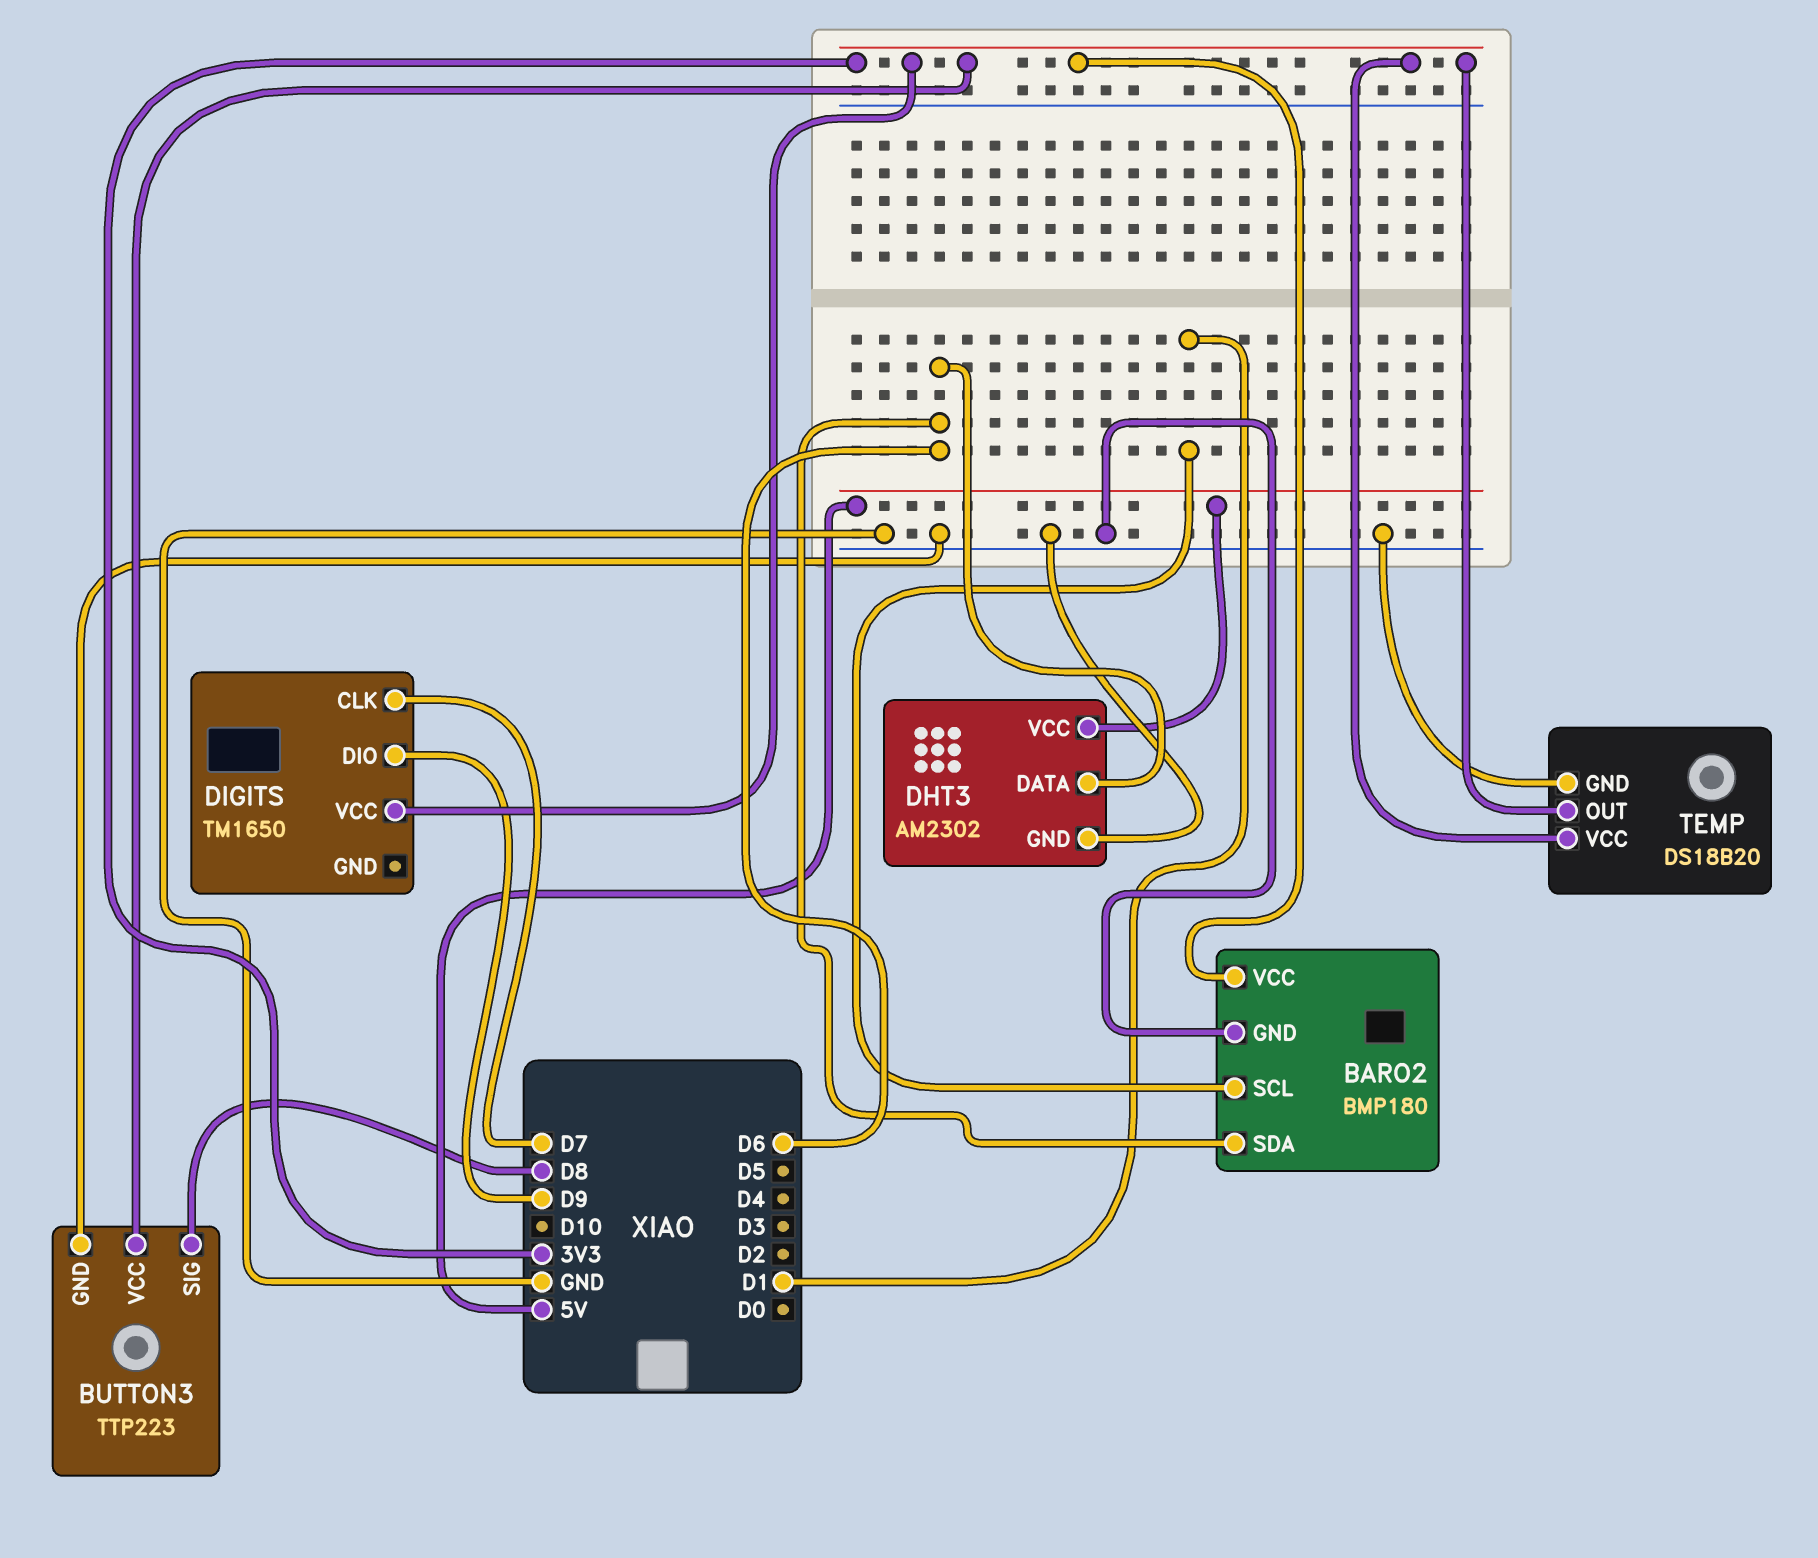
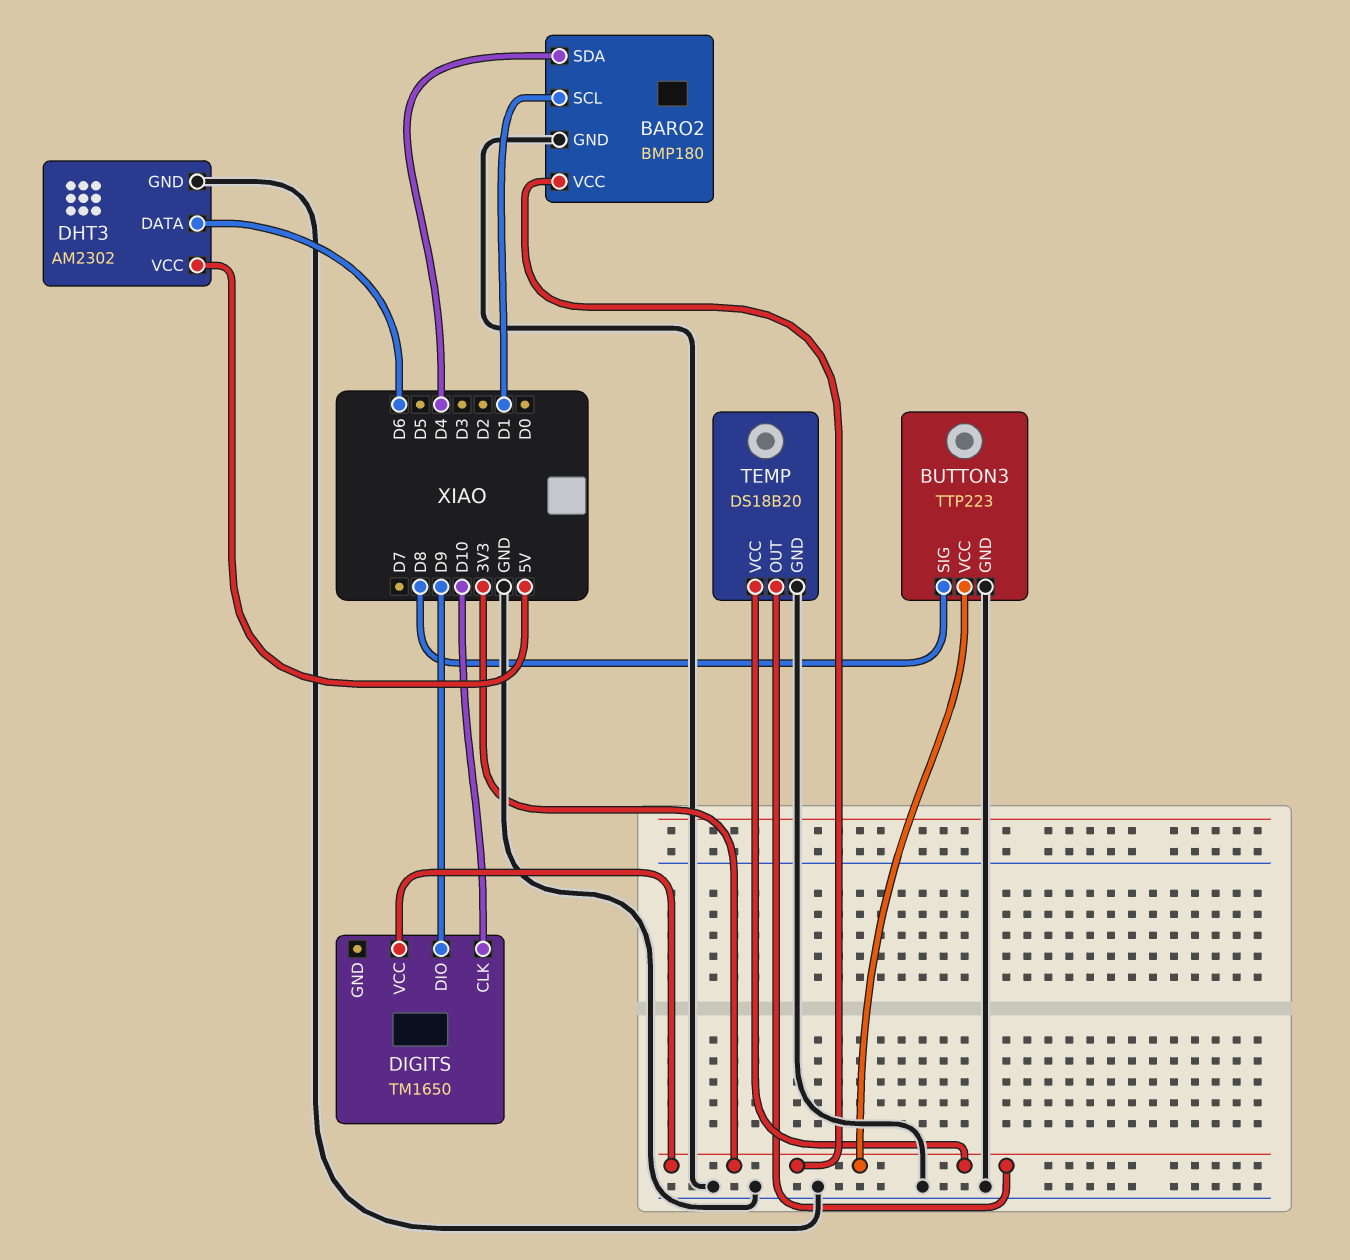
BARO2 pin SDA: D6 -> D4
DIGITS pin CLK: D7 -> D10

